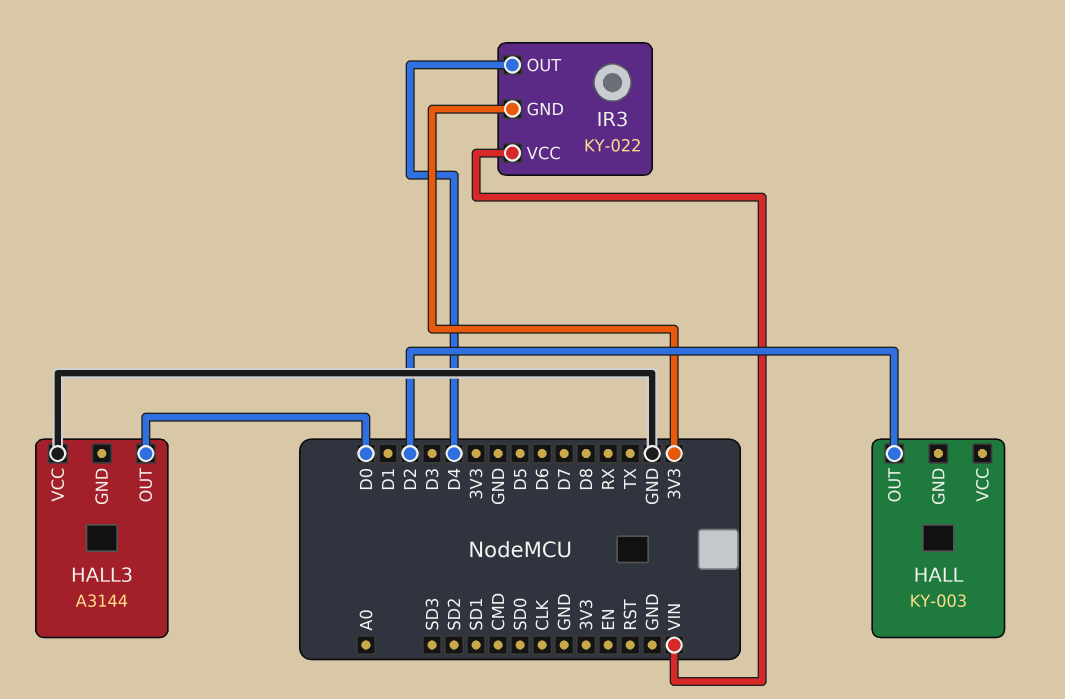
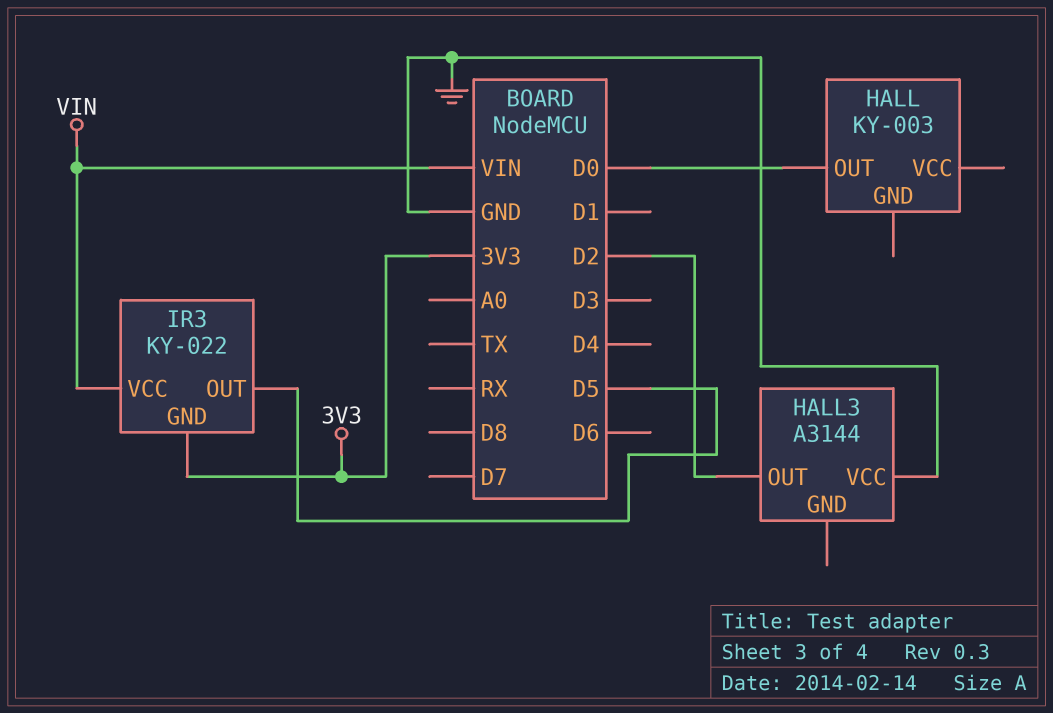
HALL pin OUT: D2 -> D0
HALL3 pin OUT: D0 -> D2
IR3 pin OUT: D4 -> D5

